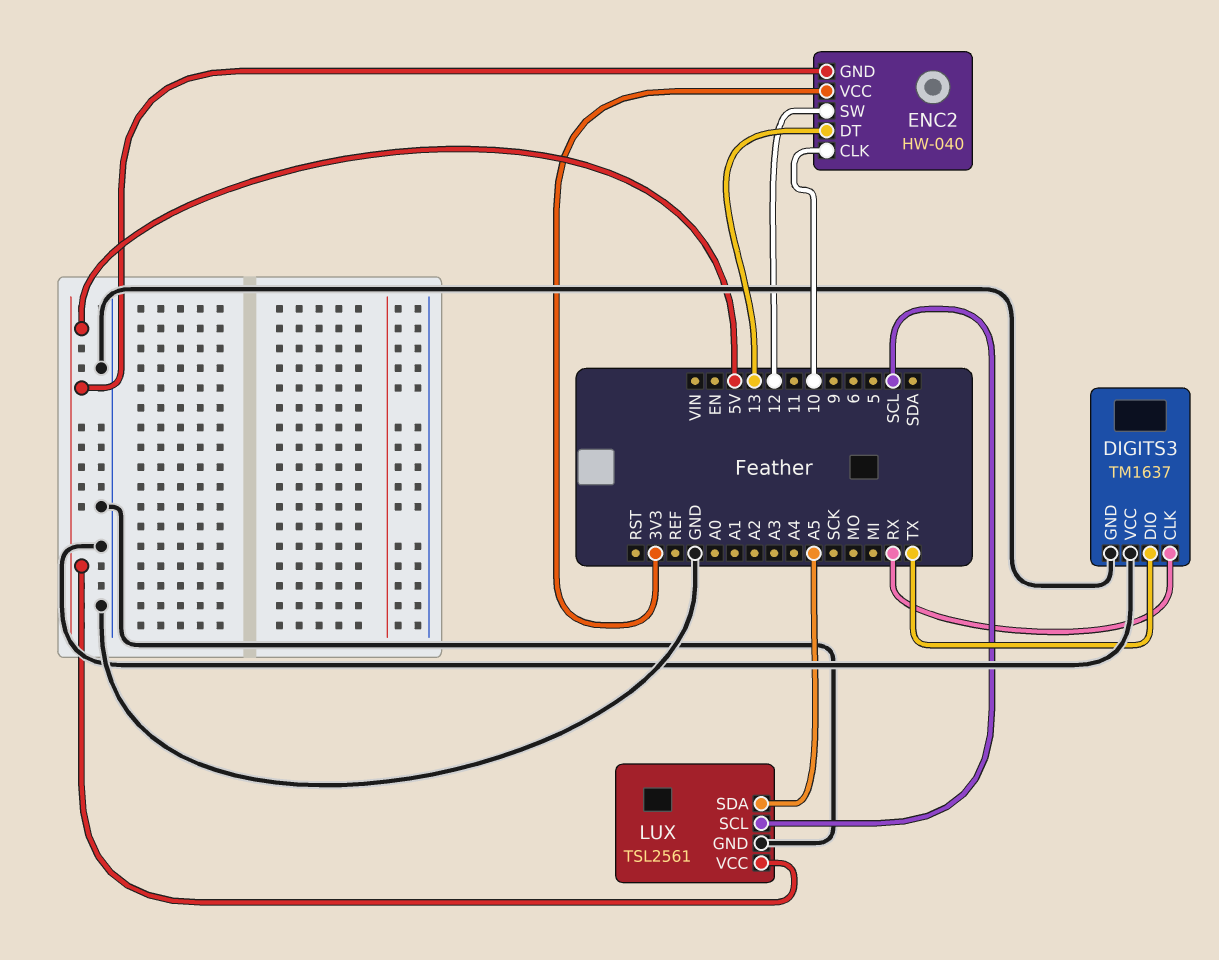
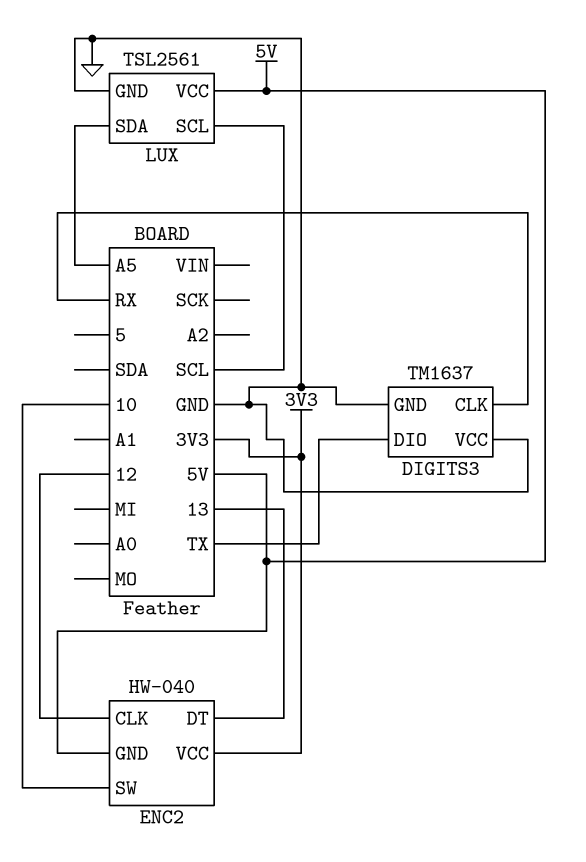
ENC2 pin CLK: 10 -> 12
ENC2 pin SW: 12 -> 10

